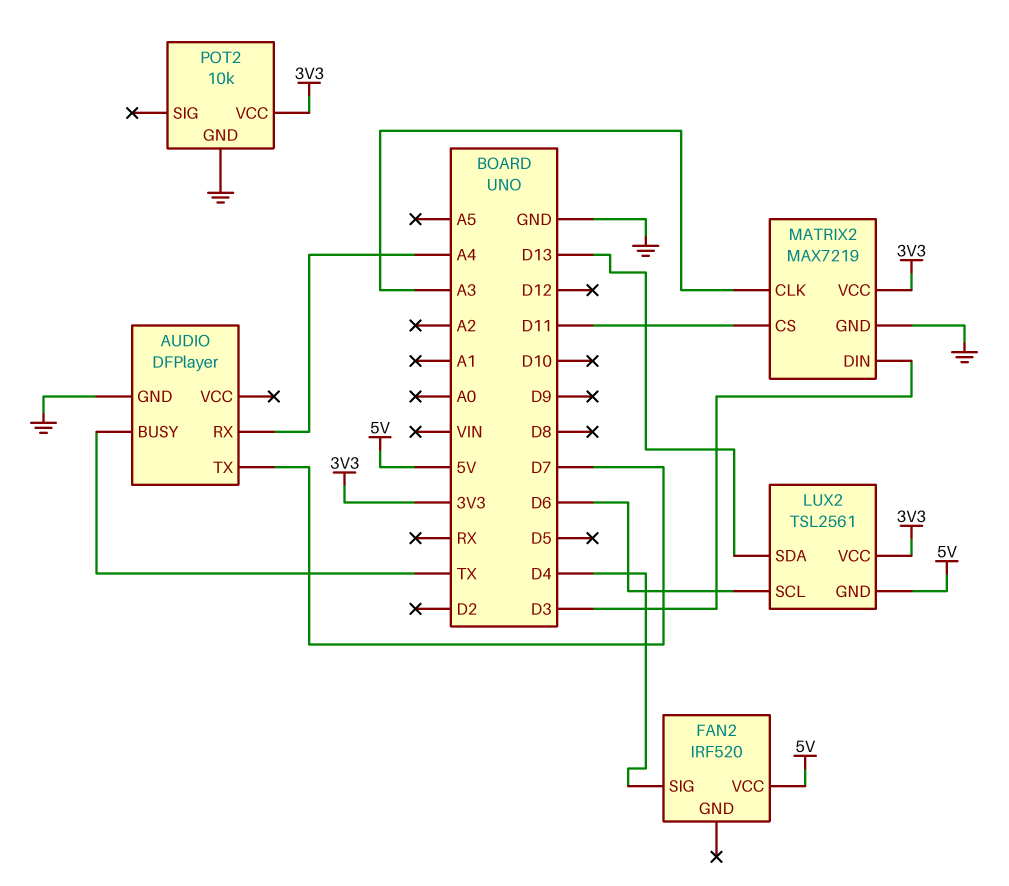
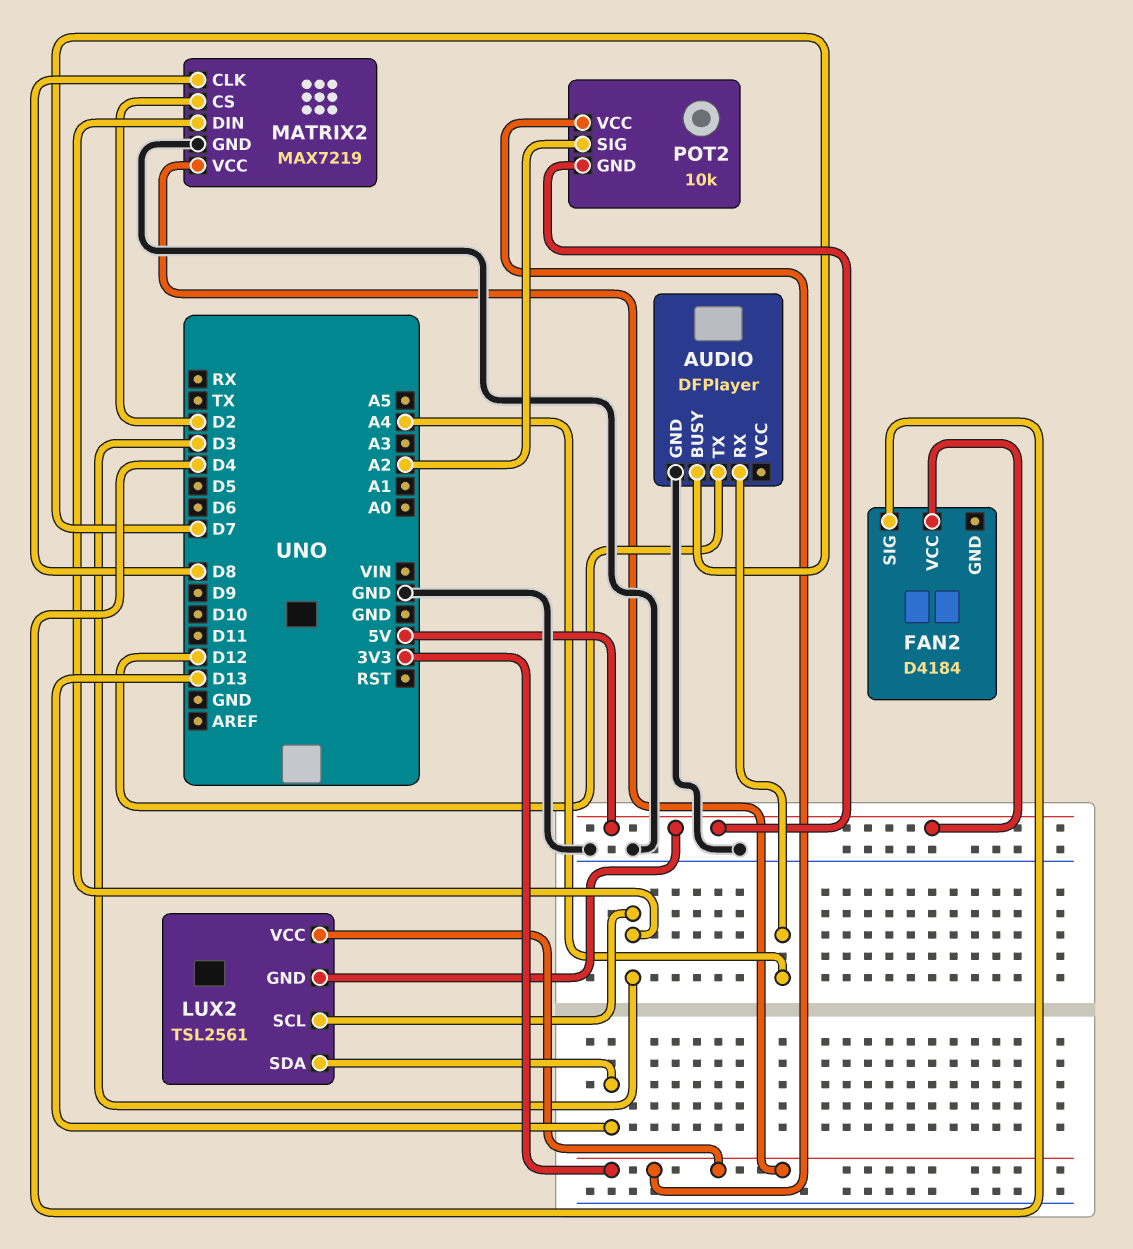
AUDIO pin BUSY: TX -> D7
AUDIO pin TX: D7 -> D12
FAN2: IRF520 -> D4184
LUX2 pin SCL: D6 -> D3
MATRIX2 pin CLK: A3 -> D8
MATRIX2 pin CS: D11 -> D2
POT2 pin GND: GND -> 5V
POT2 pin SIG: none -> A2

